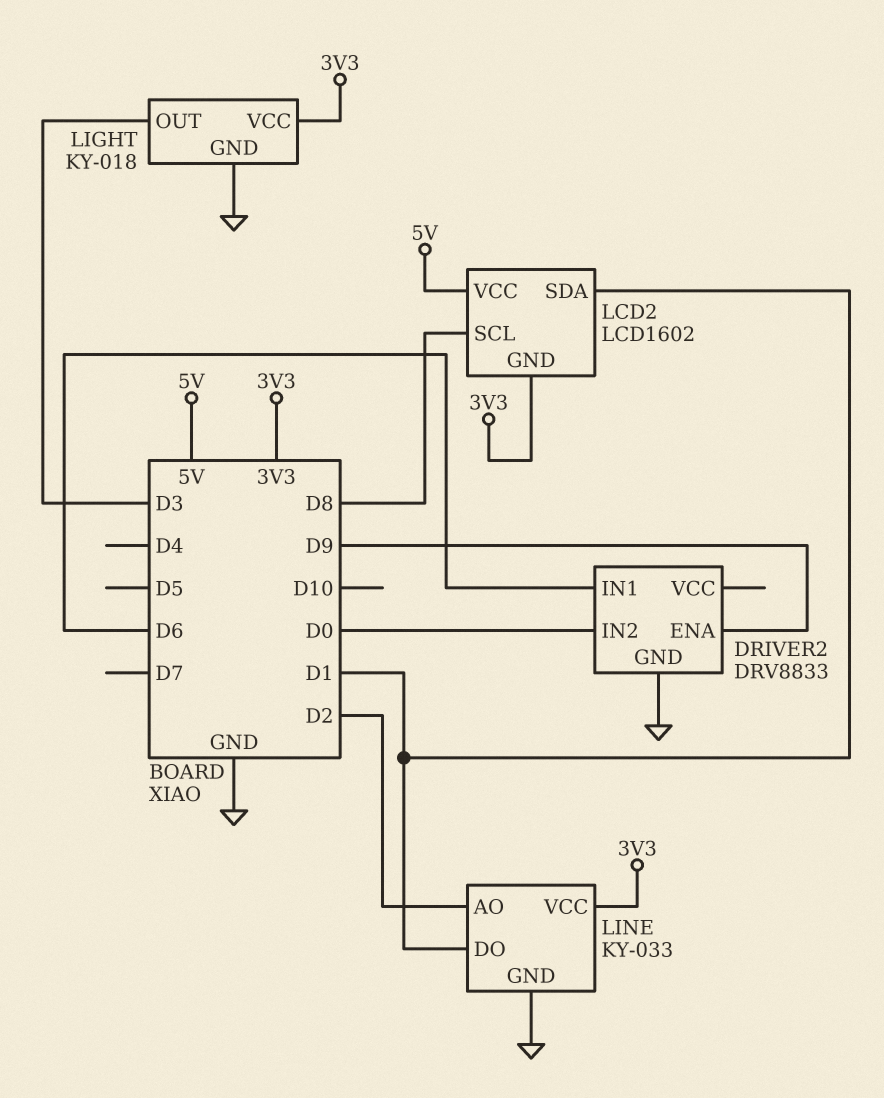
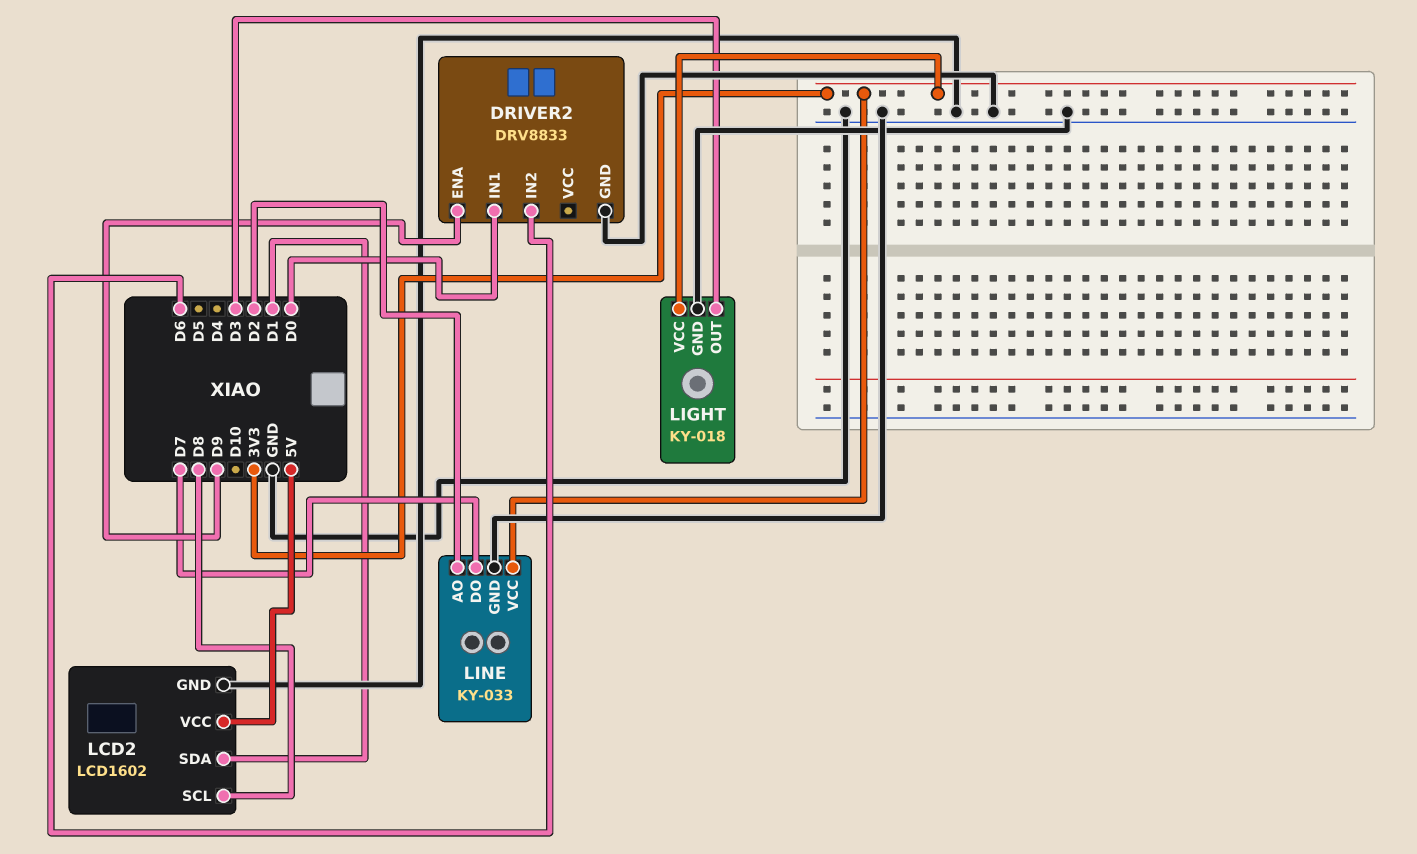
DRIVER2 pin IN1: D6 -> D0
DRIVER2 pin IN2: D0 -> D6
LCD2 pin GND: 3V3 -> GND
LINE pin DO: D1 -> D7

